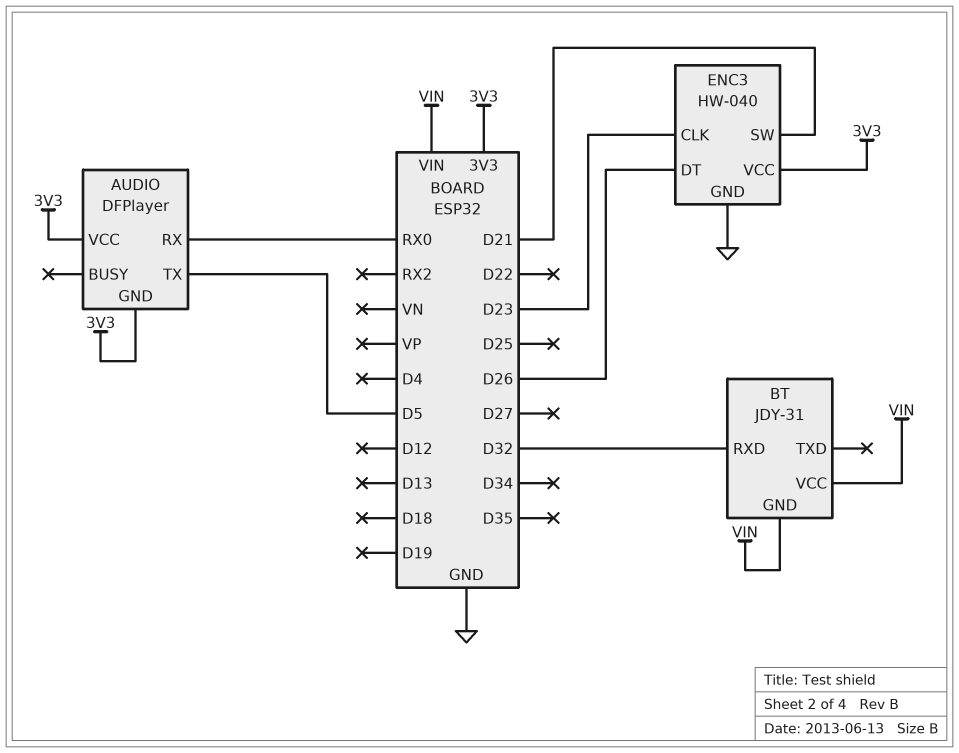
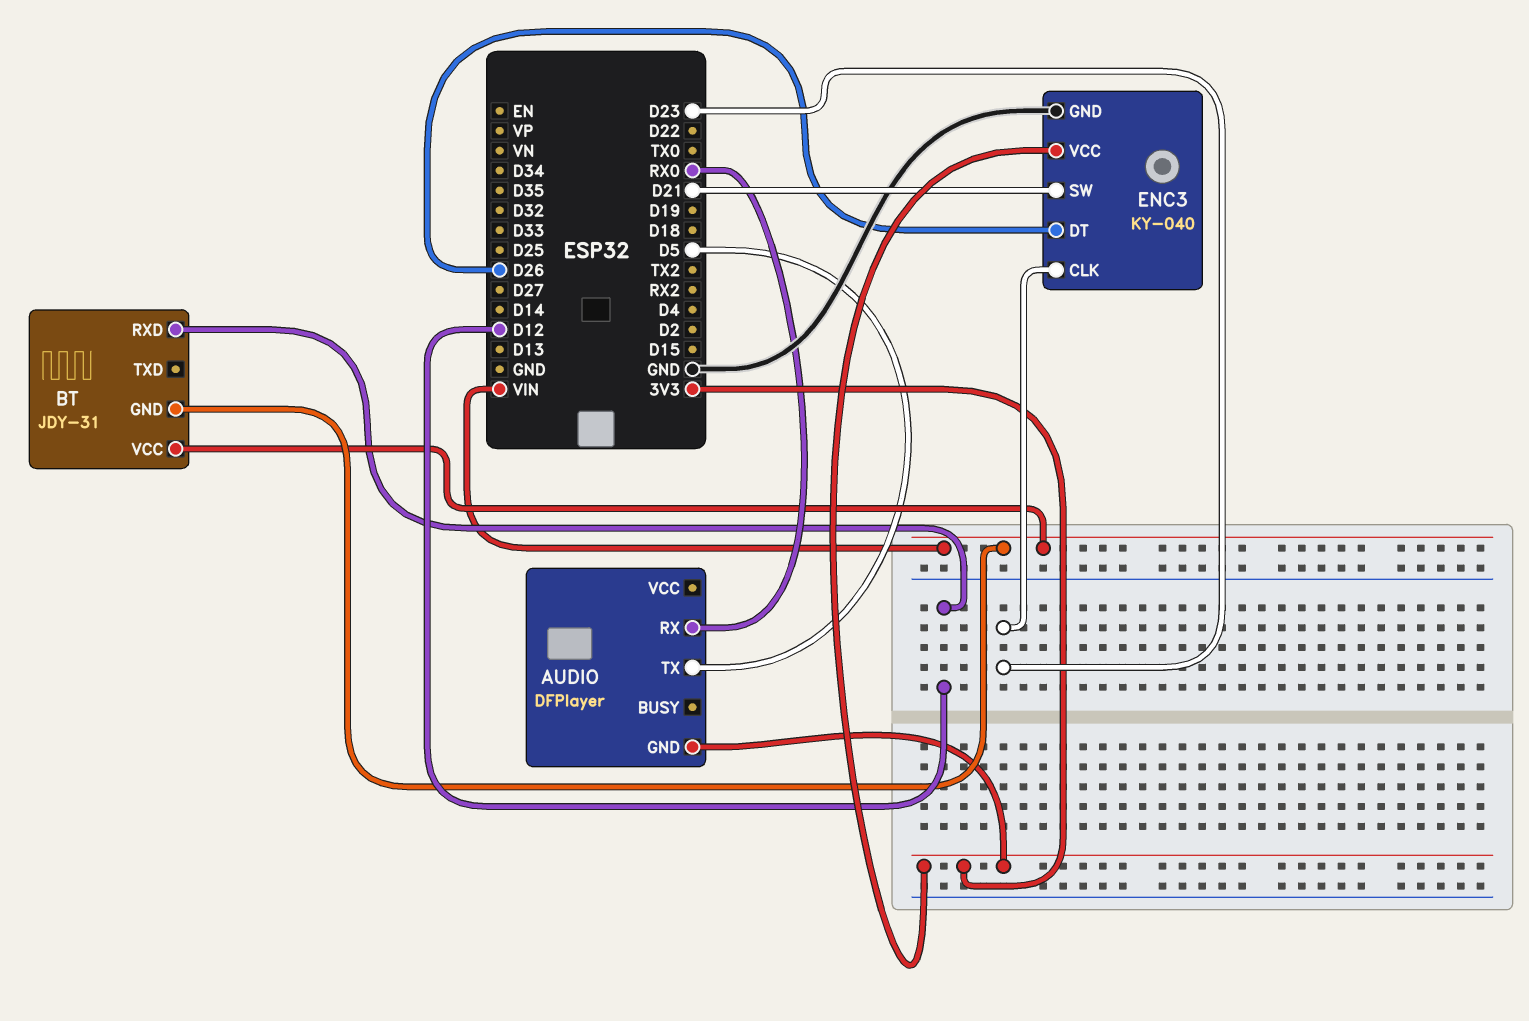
AUDIO pin VCC: 3V3 -> none
BT pin RXD: D32 -> D12
ENC3: HW-040 -> KY-040

